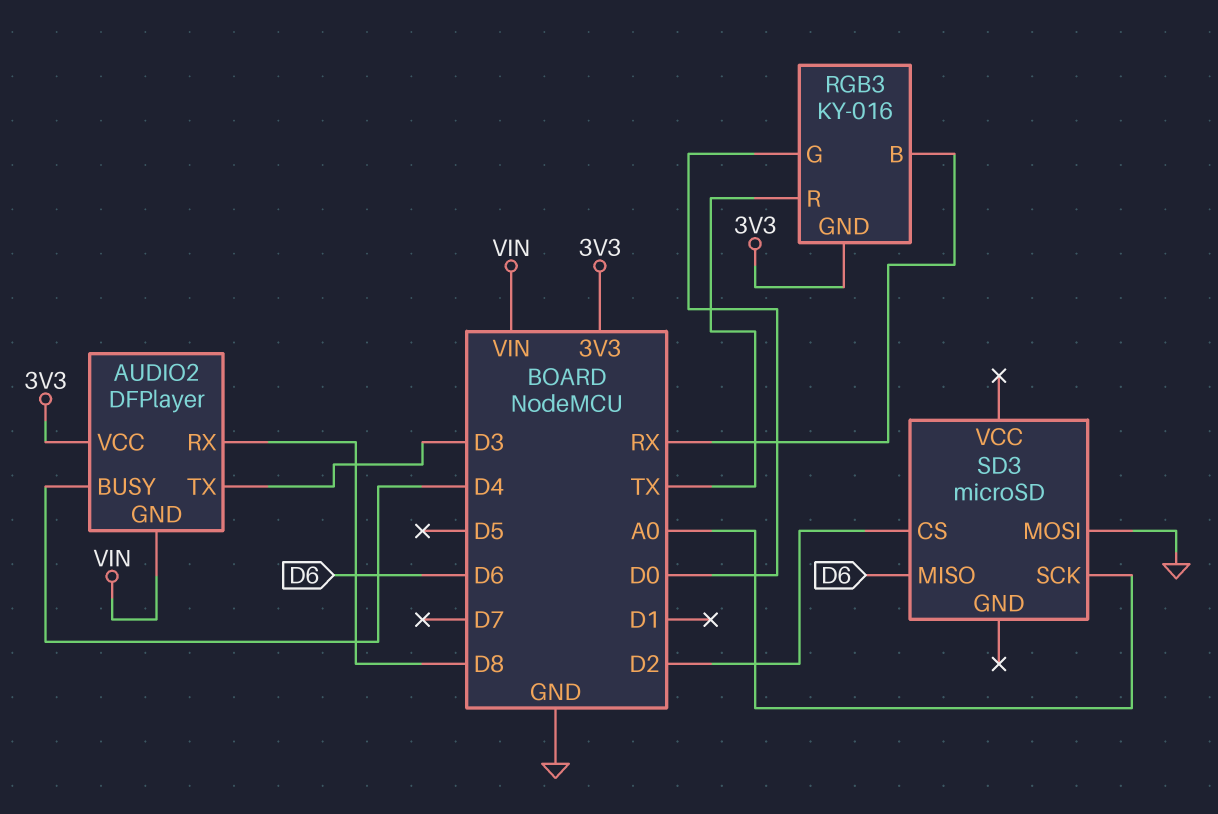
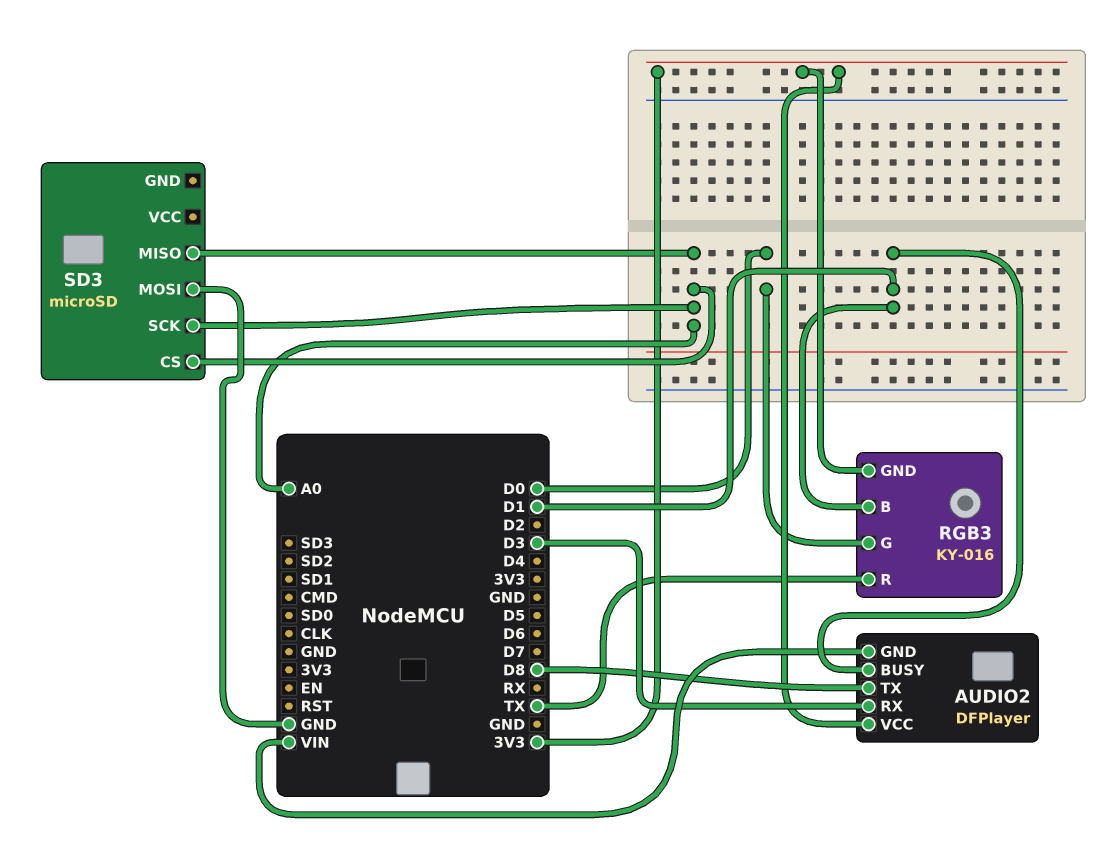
AUDIO2 pin BUSY: D4 -> D1
AUDIO2 pin RX: D8 -> D3
AUDIO2 pin TX: D3 -> D8
RGB3 pin B: RX -> D1
SD3 pin CS: D2 -> A0
SD3 pin MISO: D6 -> A0

